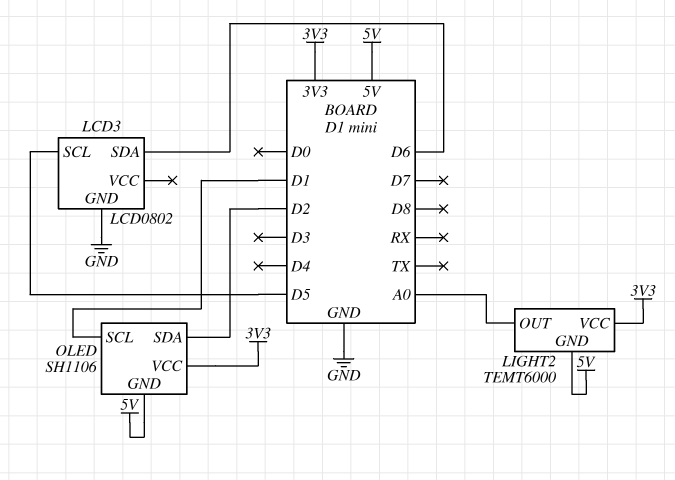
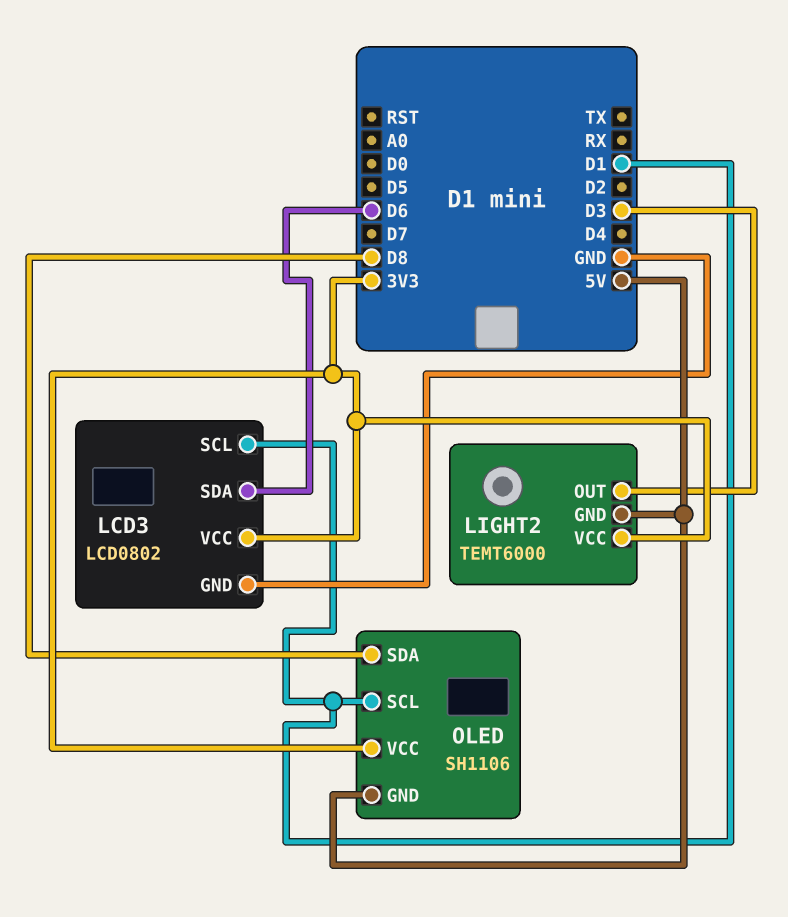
LCD3 pin SCL: D5 -> D1
LCD3 pin VCC: none -> 3V3
LIGHT2 pin OUT: A0 -> D3
OLED pin SDA: D2 -> D8

